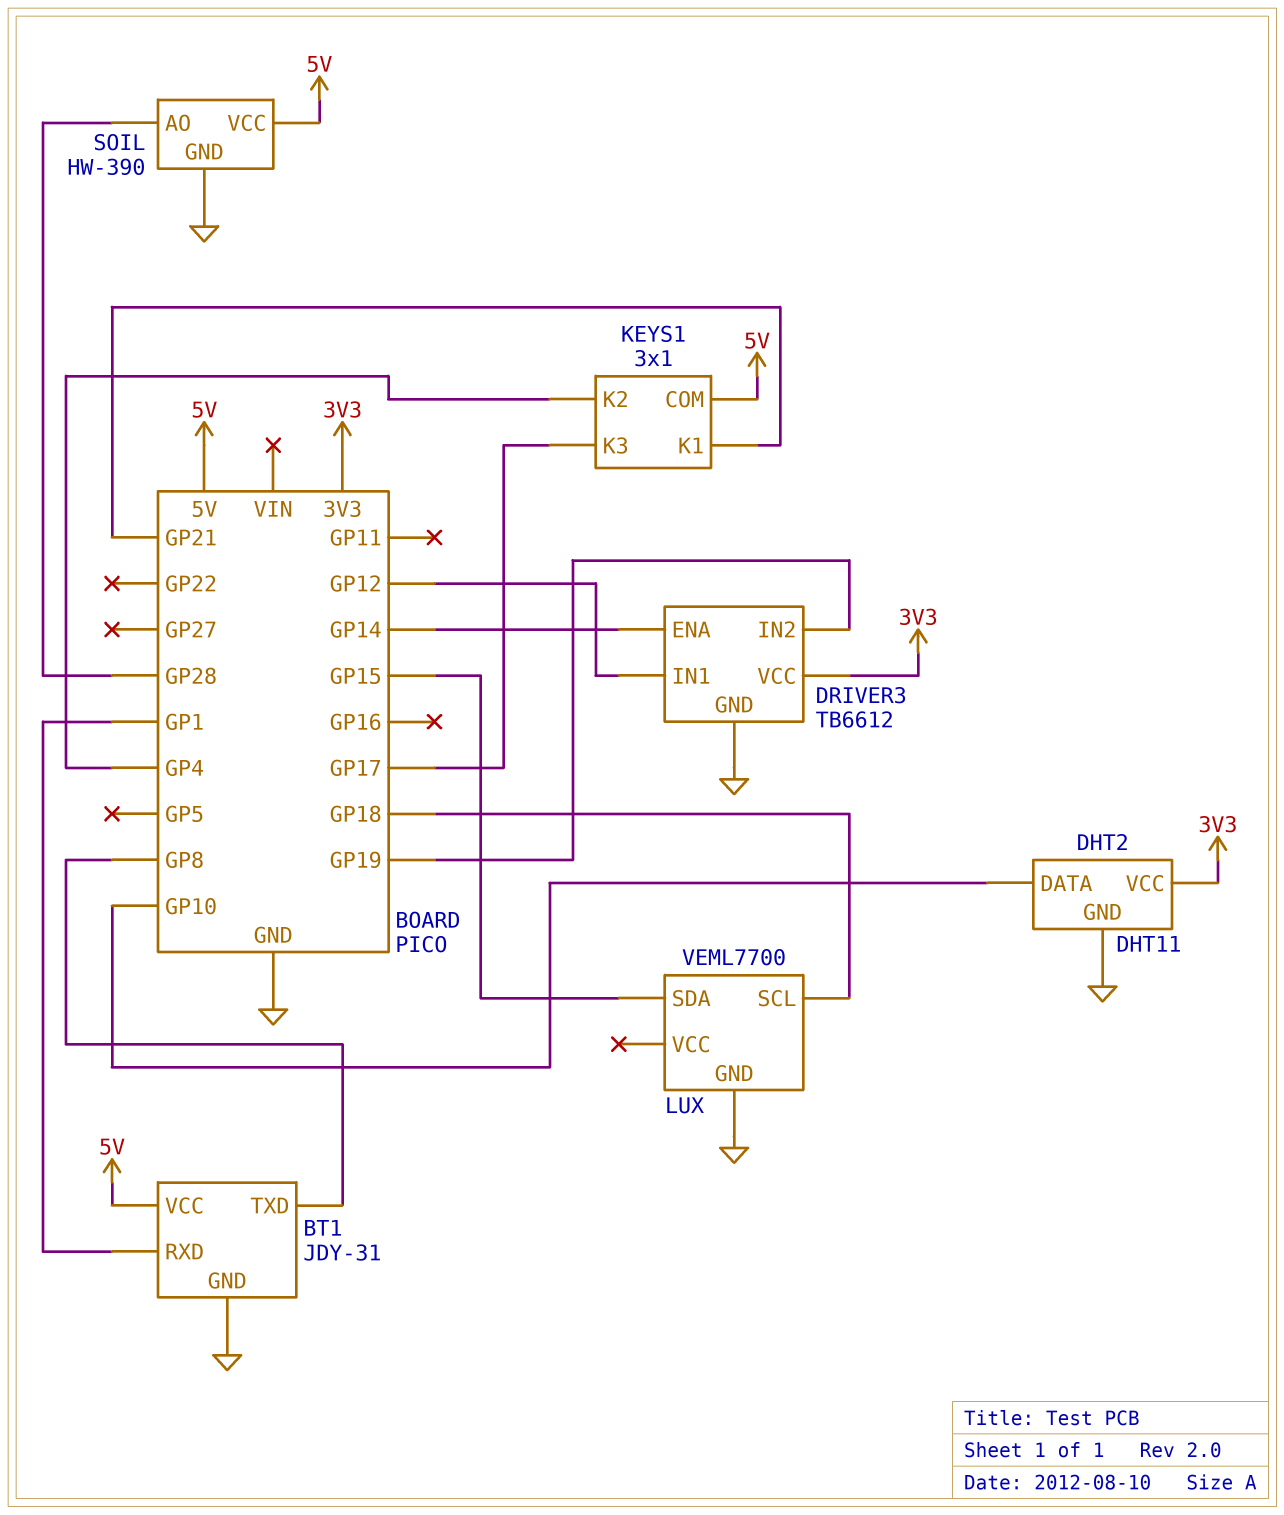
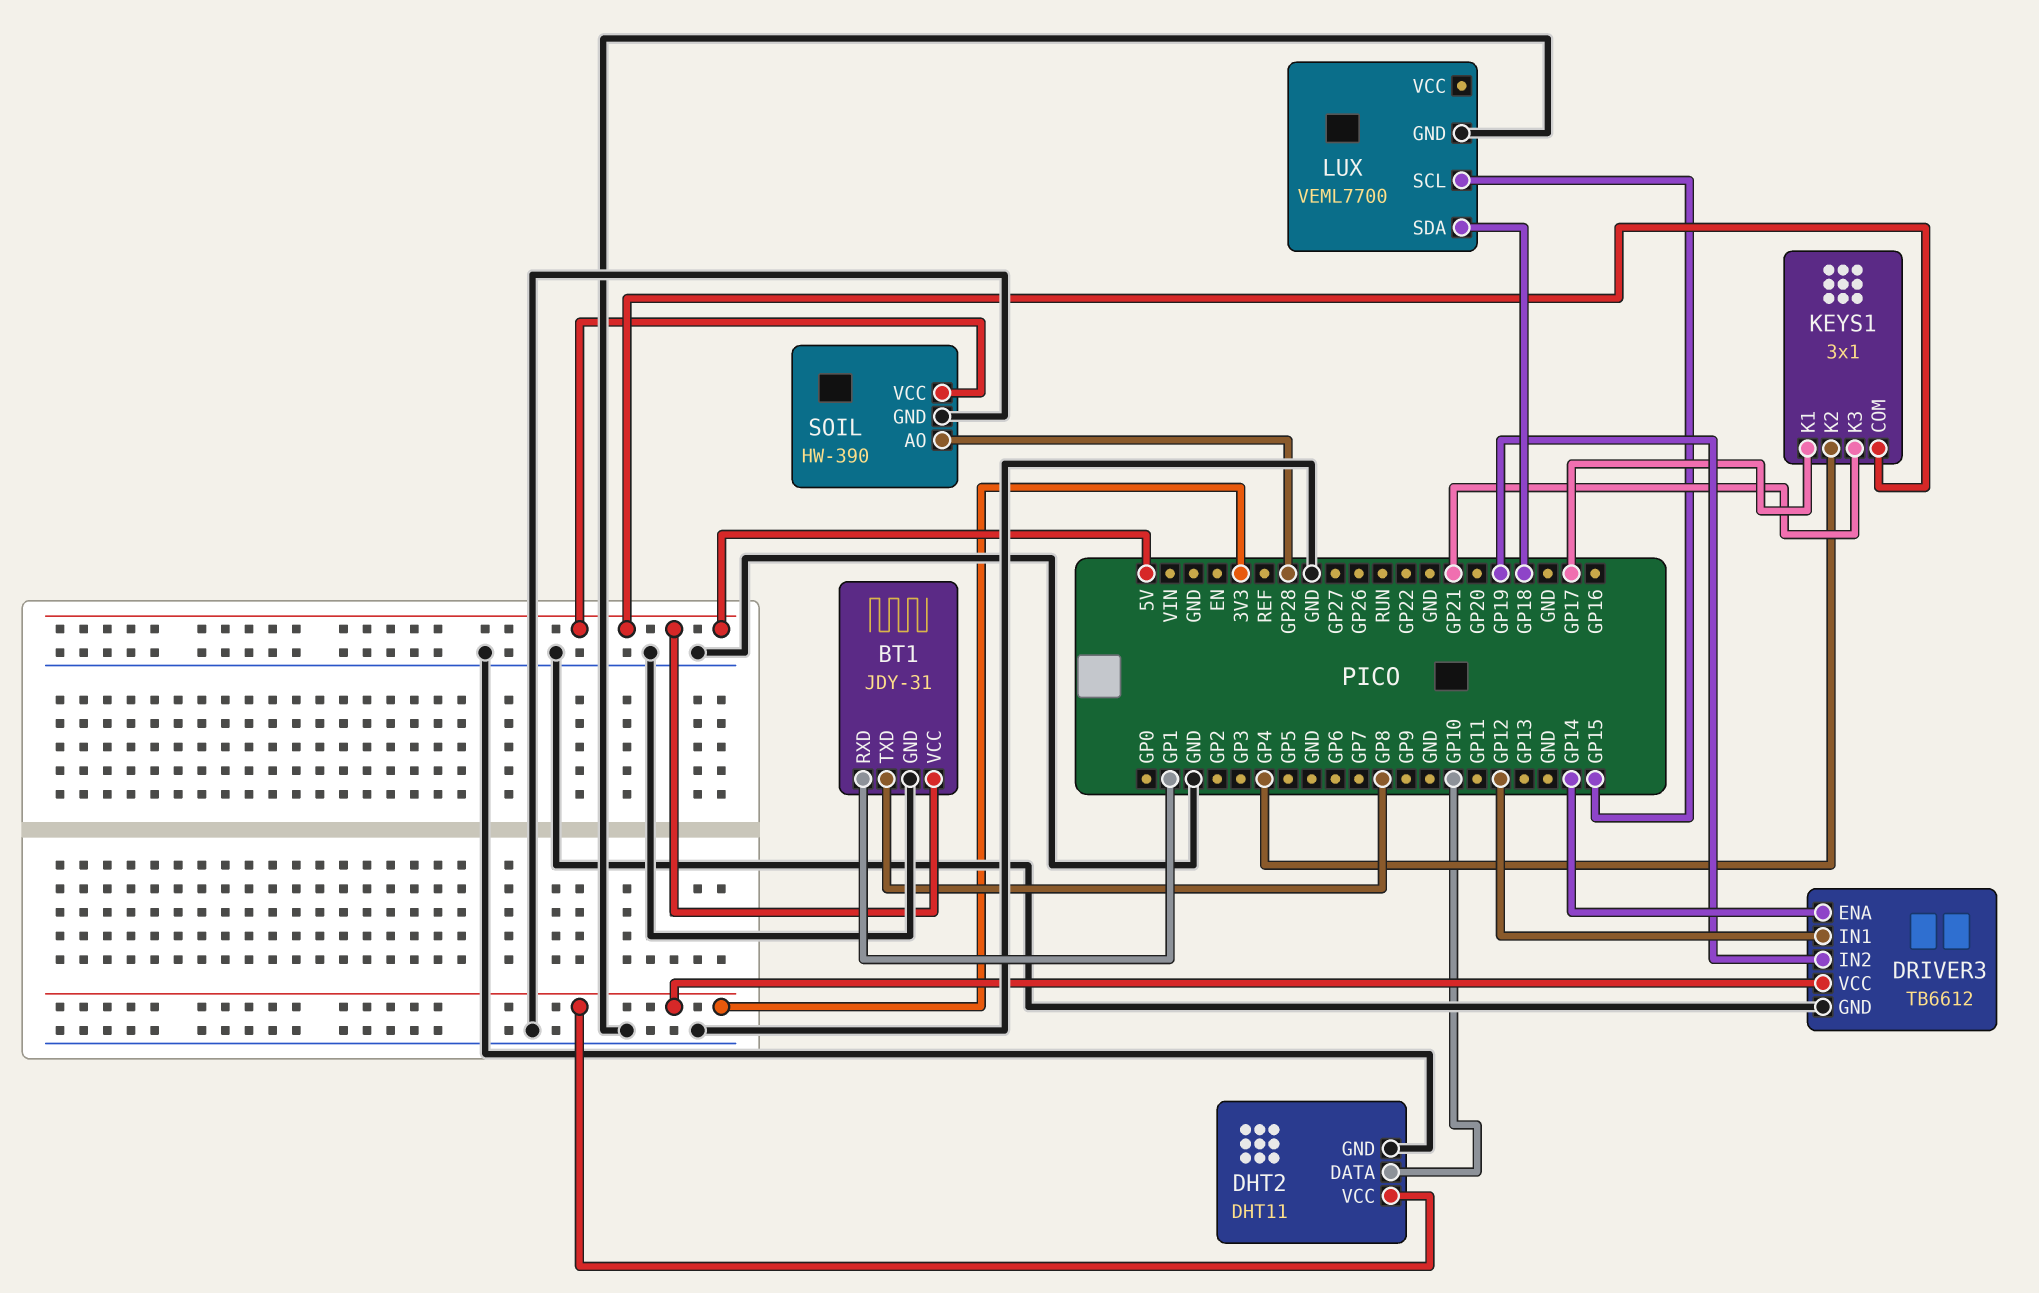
KEYS1 pin K1: GP21 -> GP17
KEYS1 pin K3: GP17 -> GP21
LUX pin SCL: GP18 -> GP15
LUX pin SDA: GP15 -> GP18

